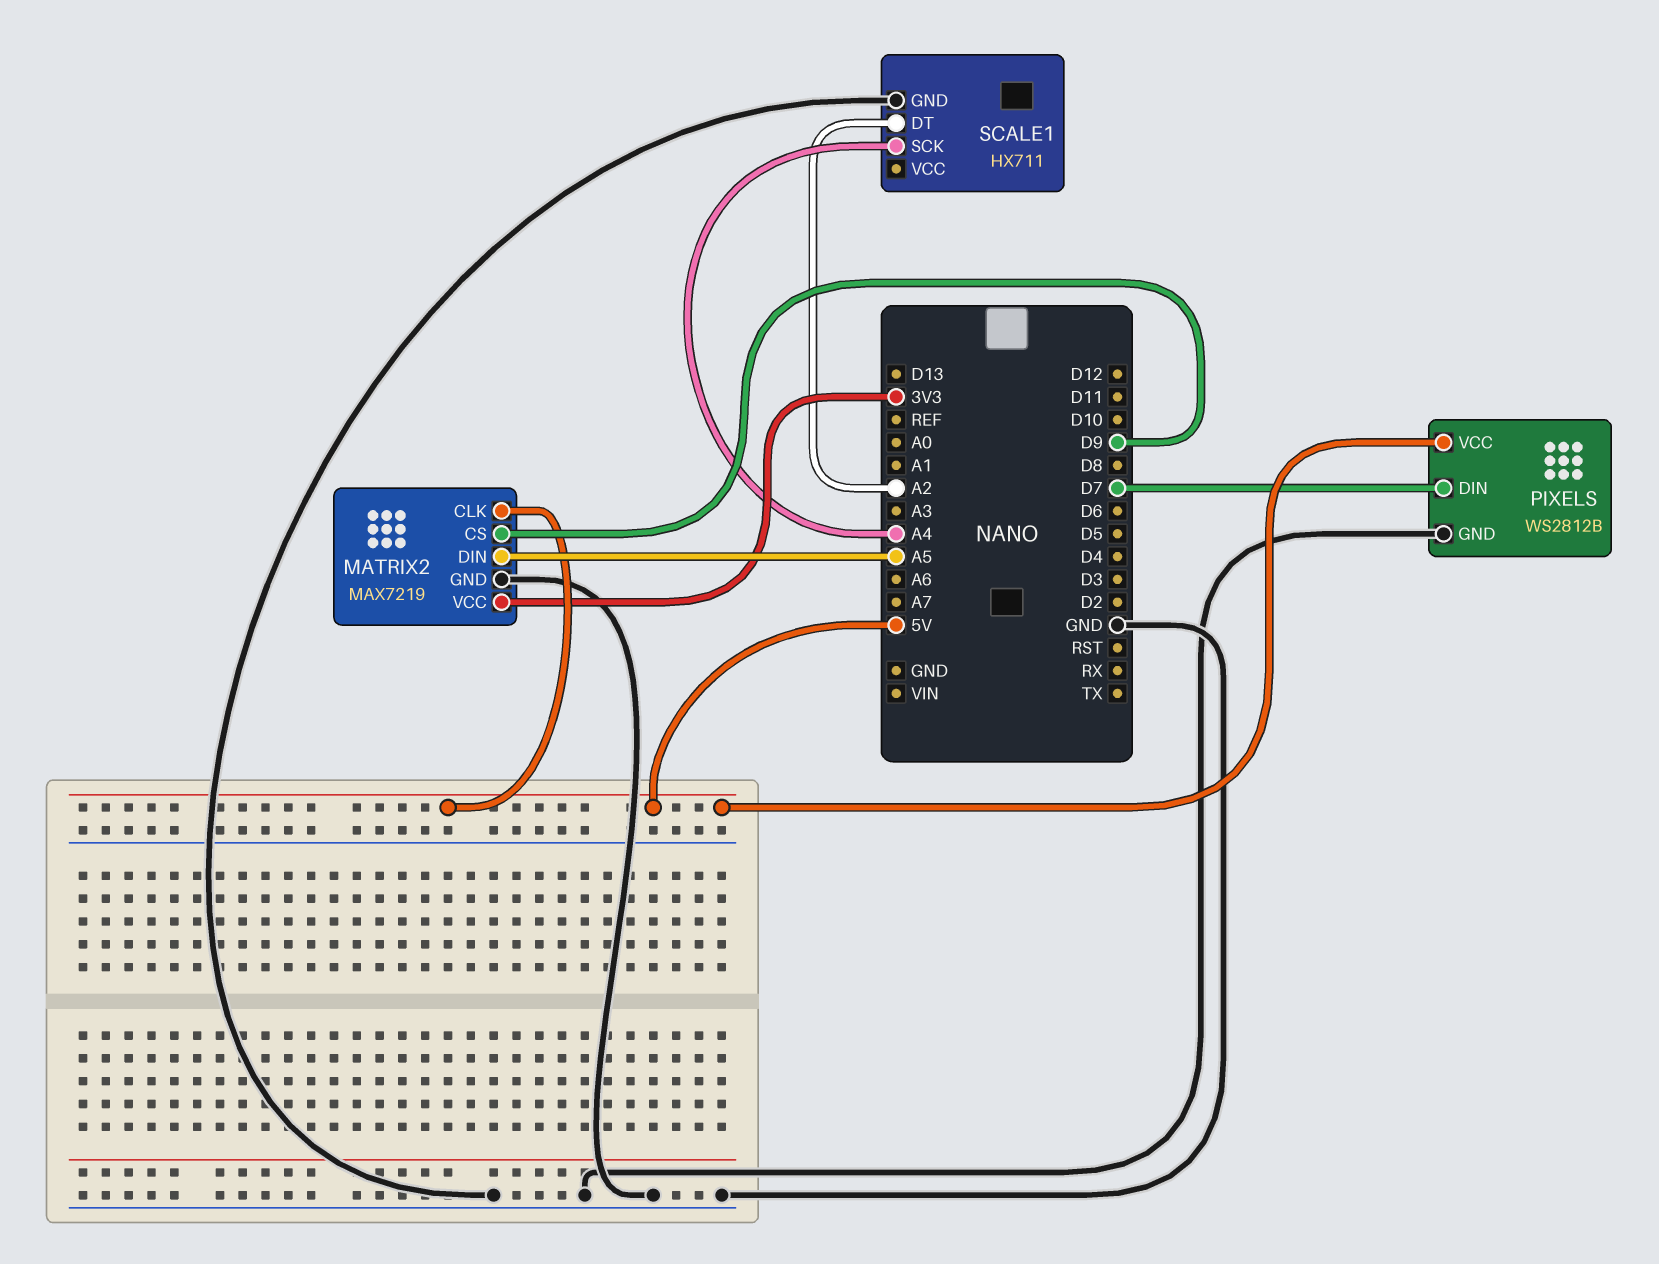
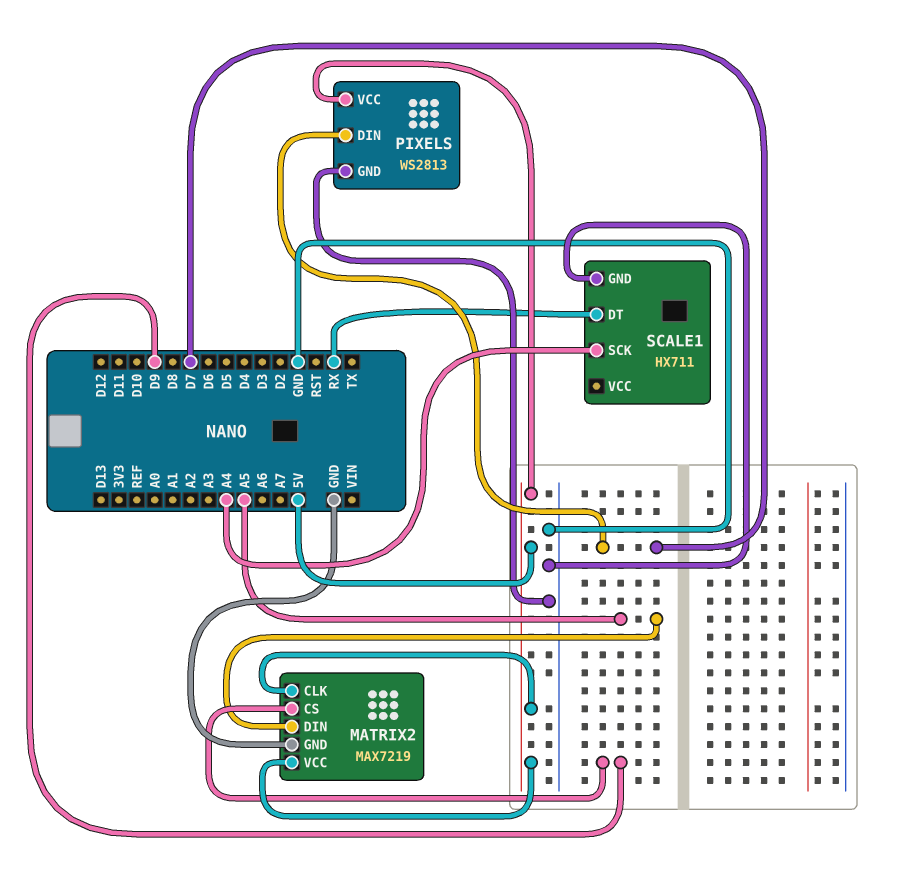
MATRIX2 pin VCC: 3V3 -> 5V
PIXELS: WS2812B -> WS2813
SCALE1 pin DT: A2 -> RX

